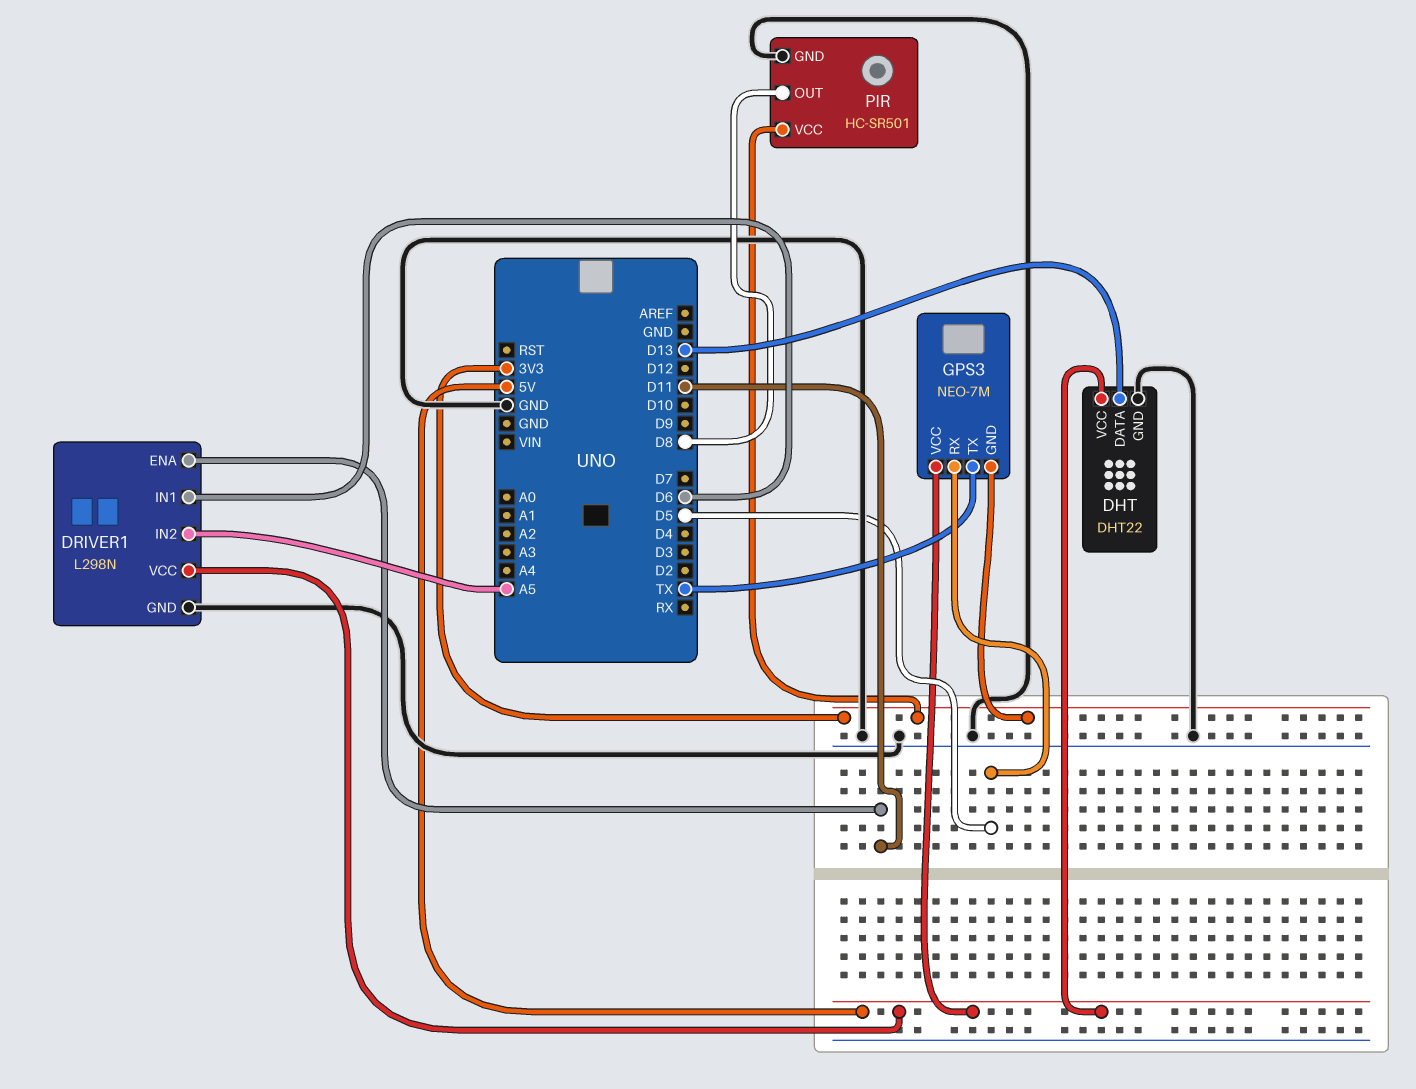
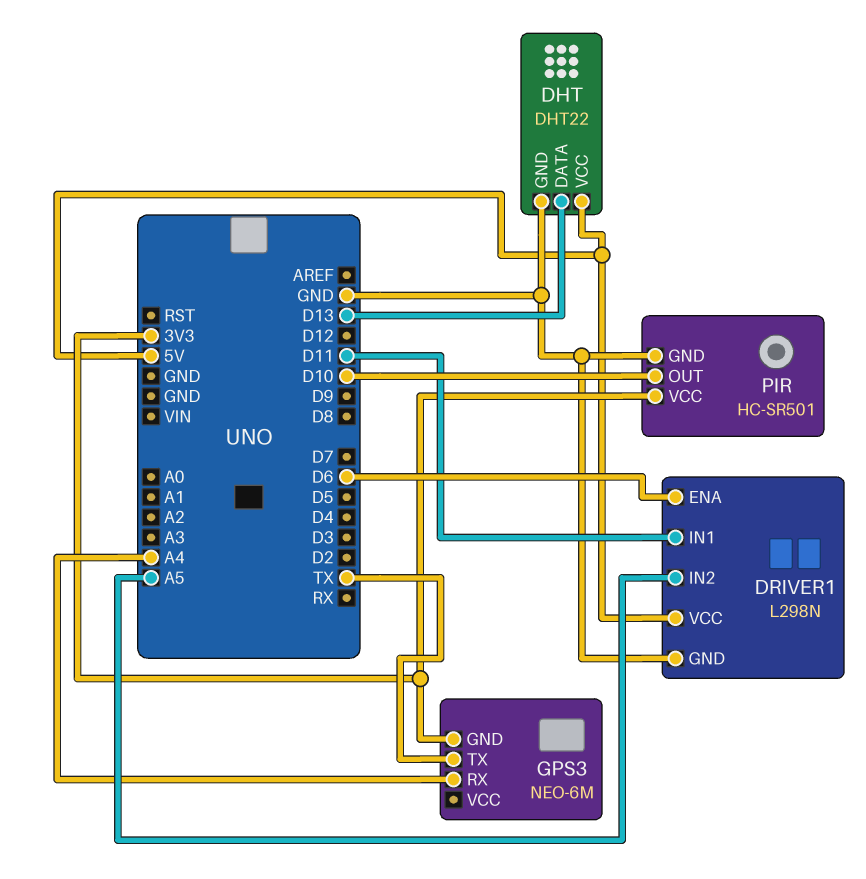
DRIVER1 pin ENA: D11 -> D6
DRIVER1 pin IN1: D6 -> D11
GPS3: NEO-7M -> NEO-6M
GPS3 pin RX: D5 -> A4
GPS3 pin VCC: 5V -> none
PIR pin OUT: D8 -> D10

